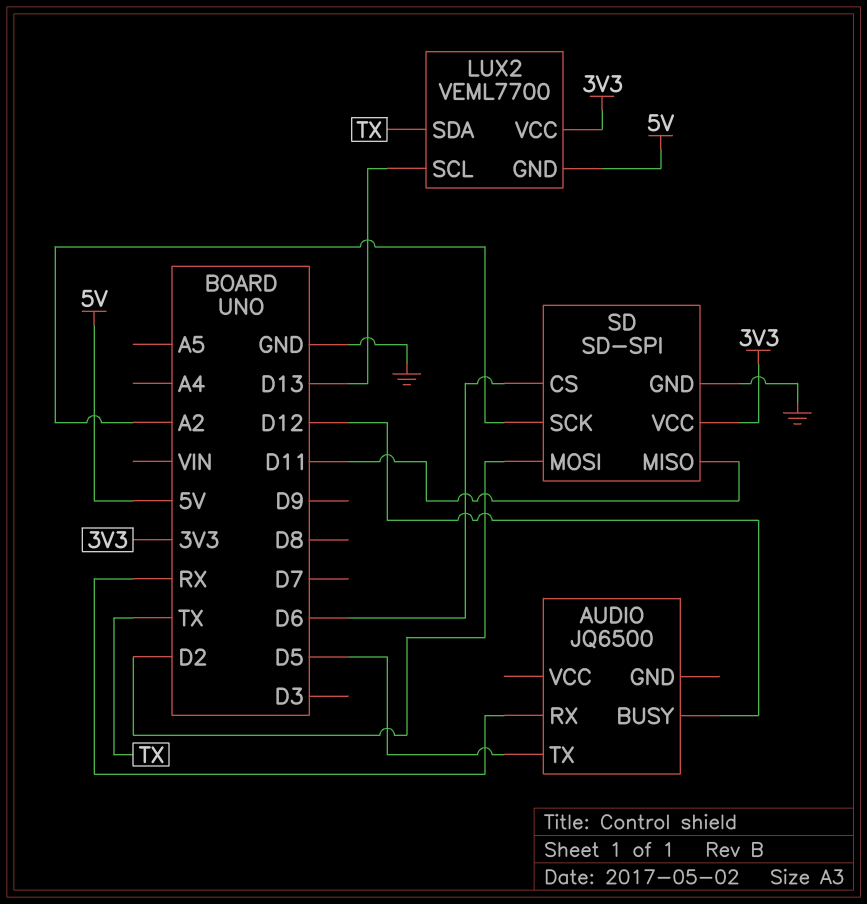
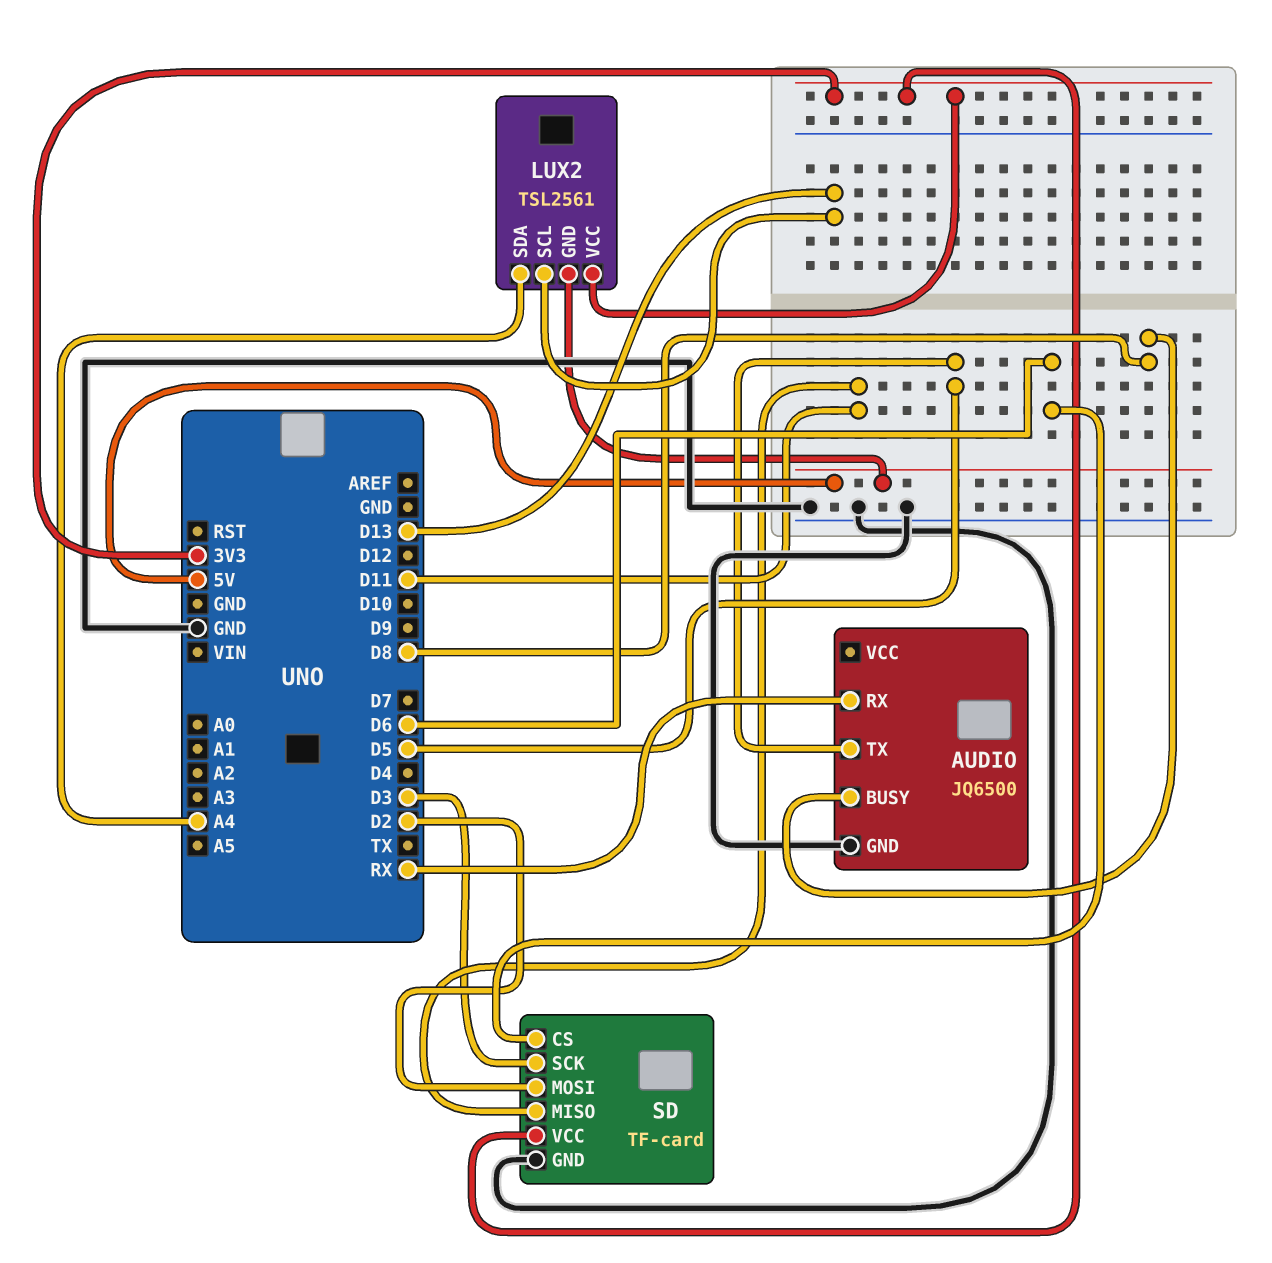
AUDIO pin BUSY: D12 -> D8
AUDIO pin GND: none -> GND
LUX2: VEML7700 -> TSL2561
LUX2 pin SDA: TX -> A4
SD: SD-SPI -> TF-card
SD pin SCK: A2 -> D3

